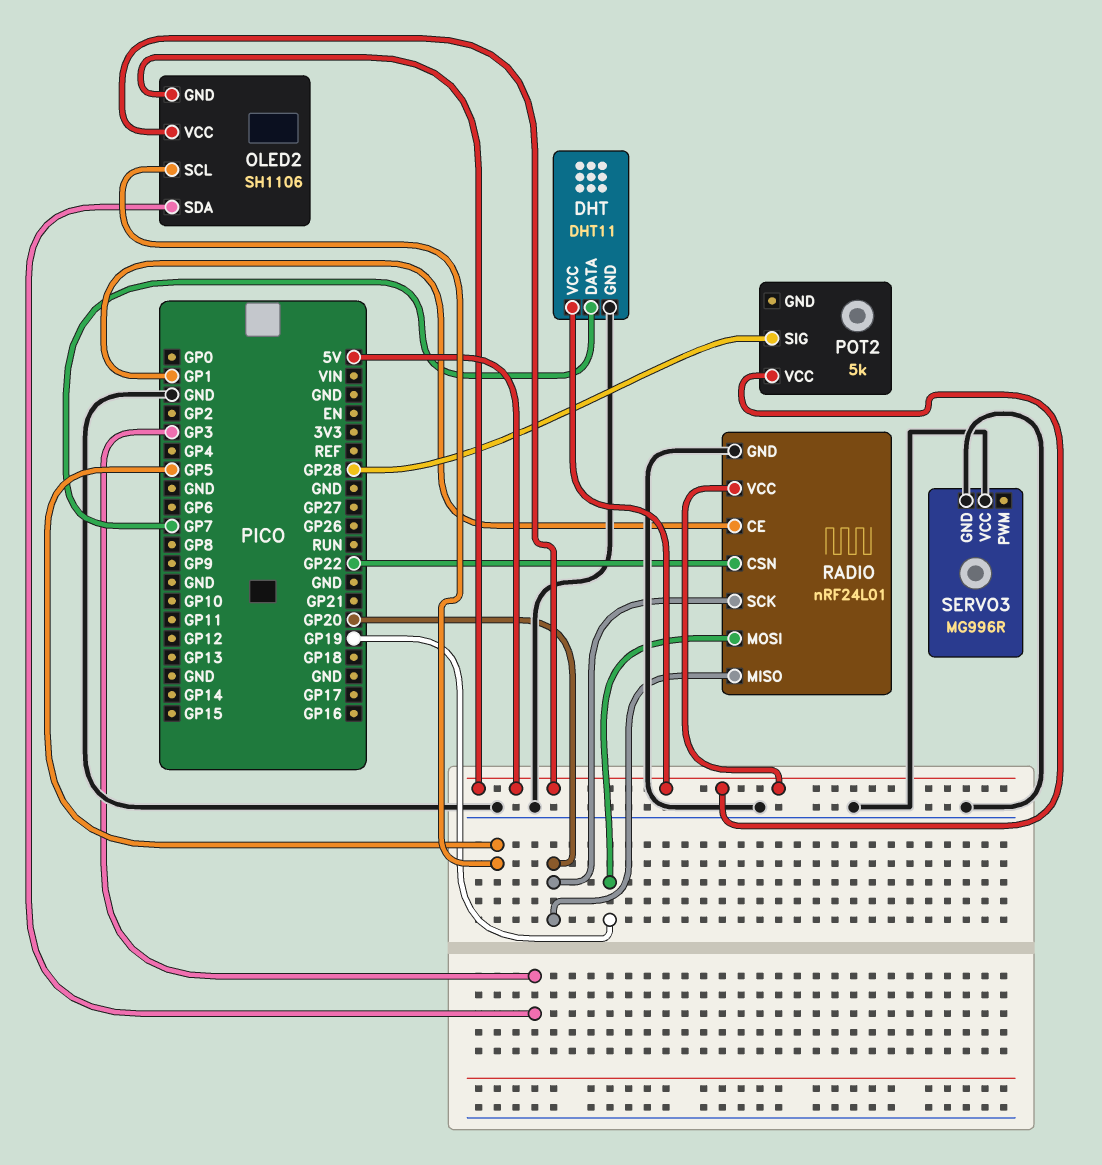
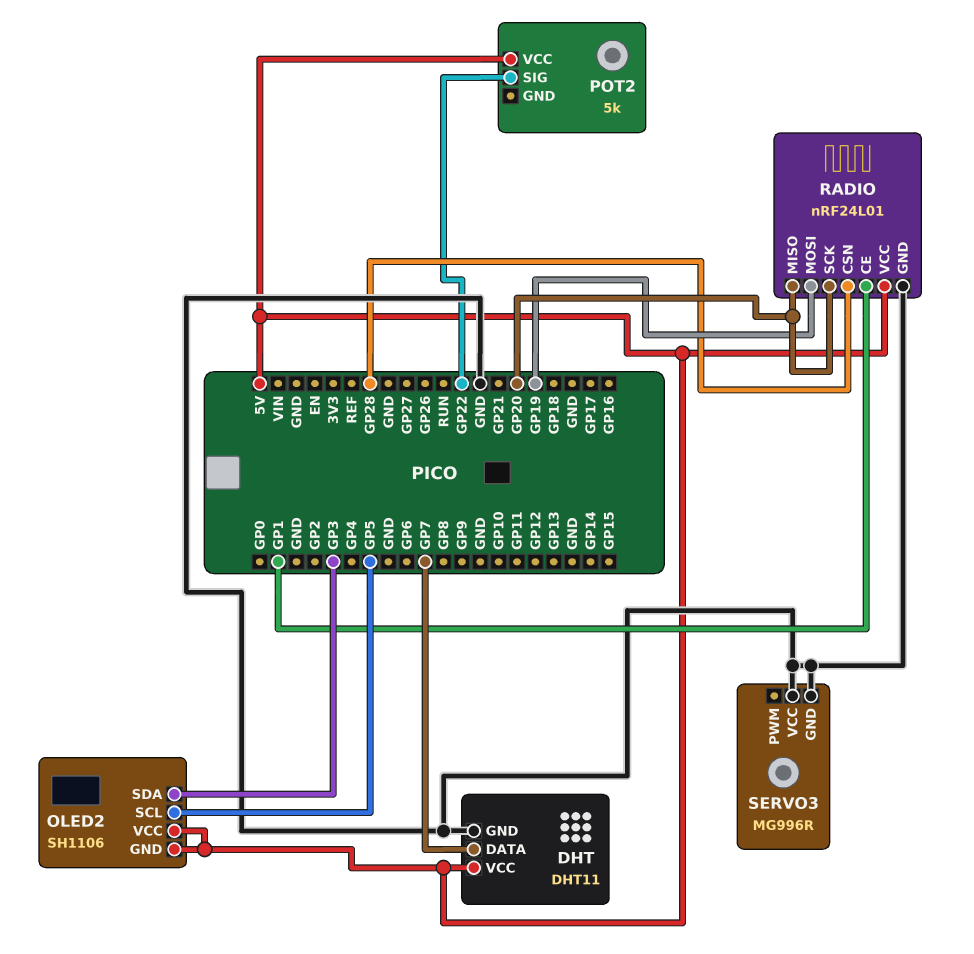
POT2 pin SIG: GP28 -> GP22
RADIO pin CSN: GP22 -> GP28

